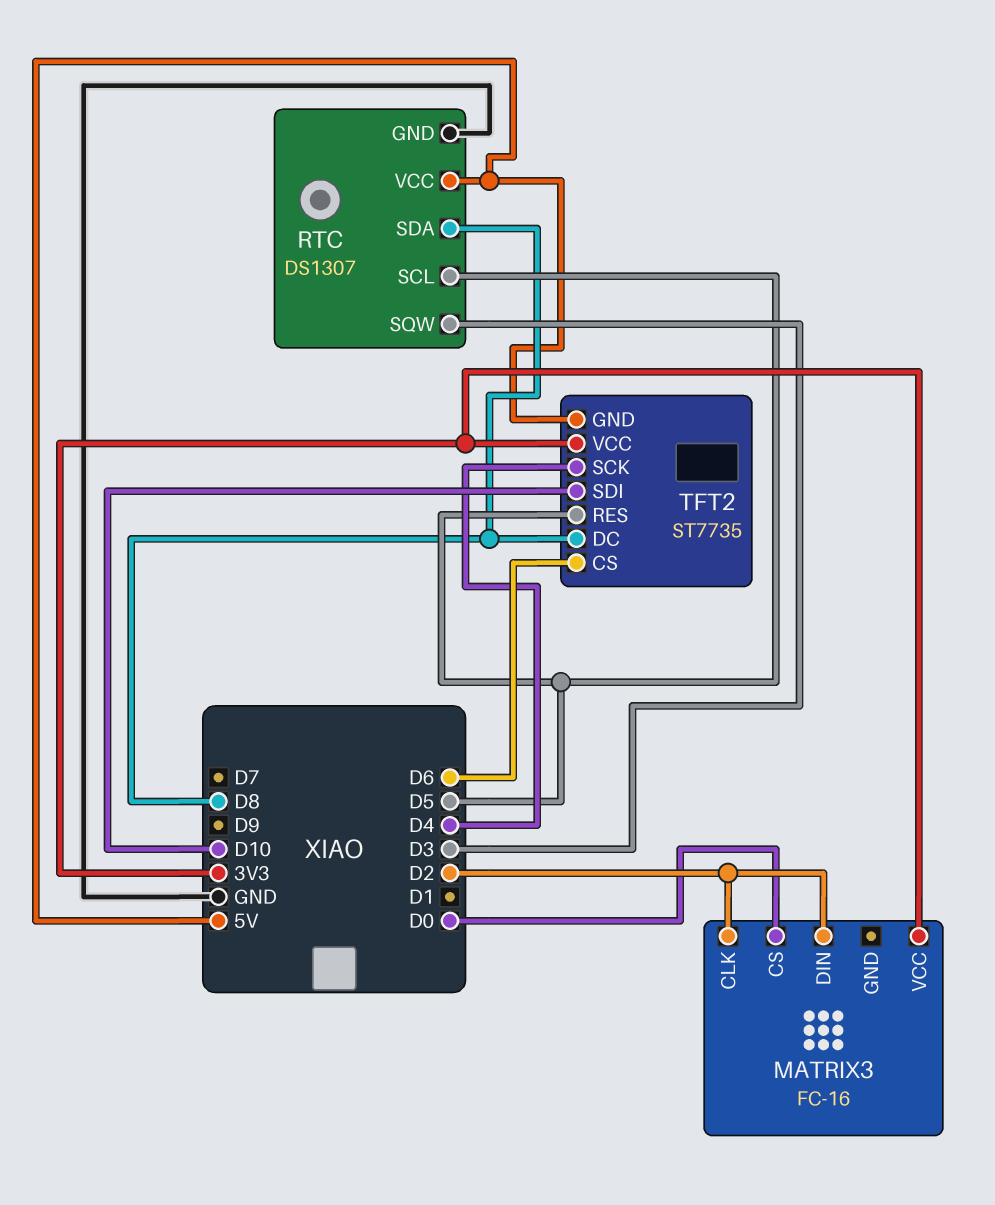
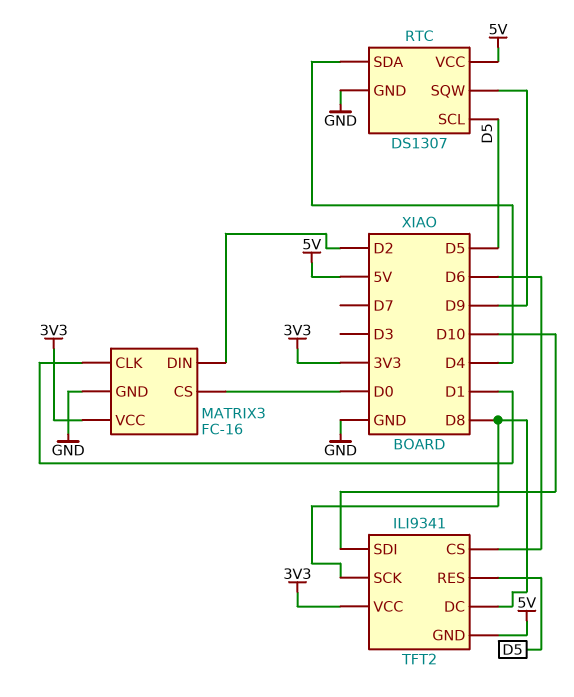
MATRIX3 pin CLK: D2 -> D1
MATRIX3 pin GND: none -> GND
RTC pin SDA: D8 -> D4
RTC pin SQW: D3 -> D9
TFT2: ST7735 -> ILI9341
TFT2 pin SCK: D4 -> D8

